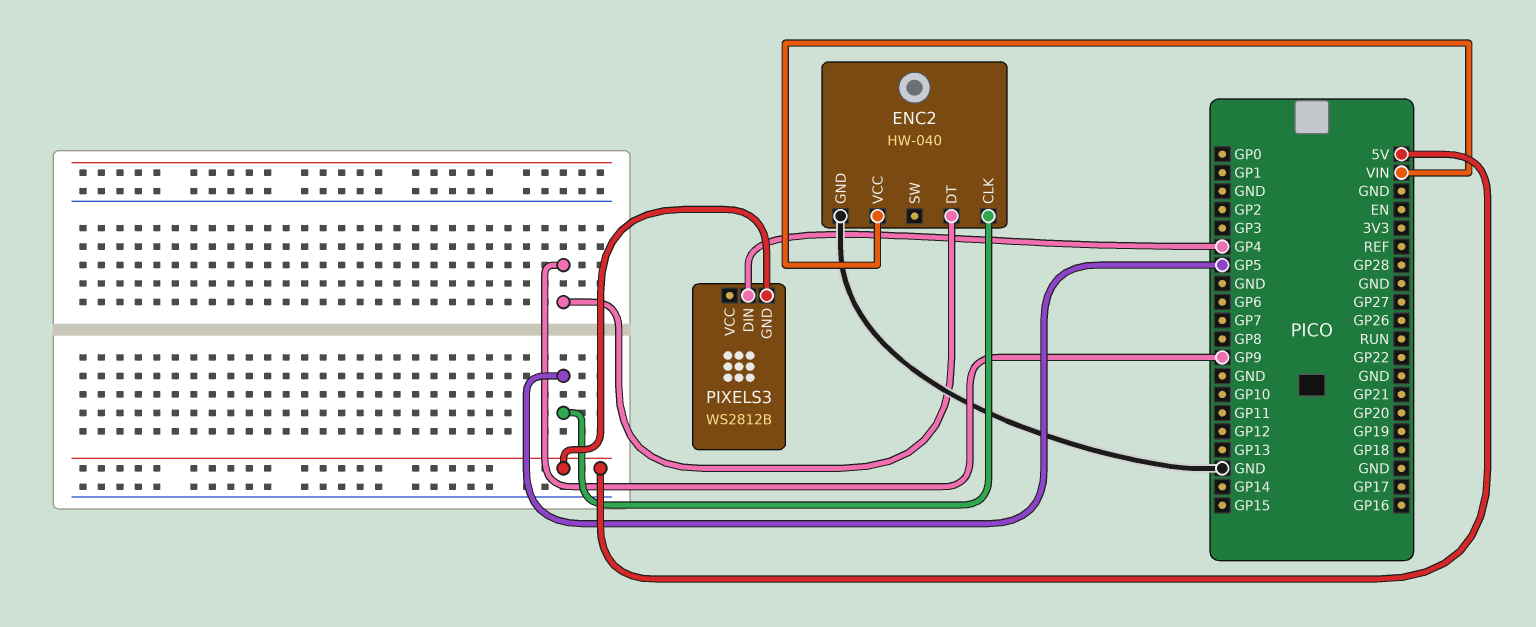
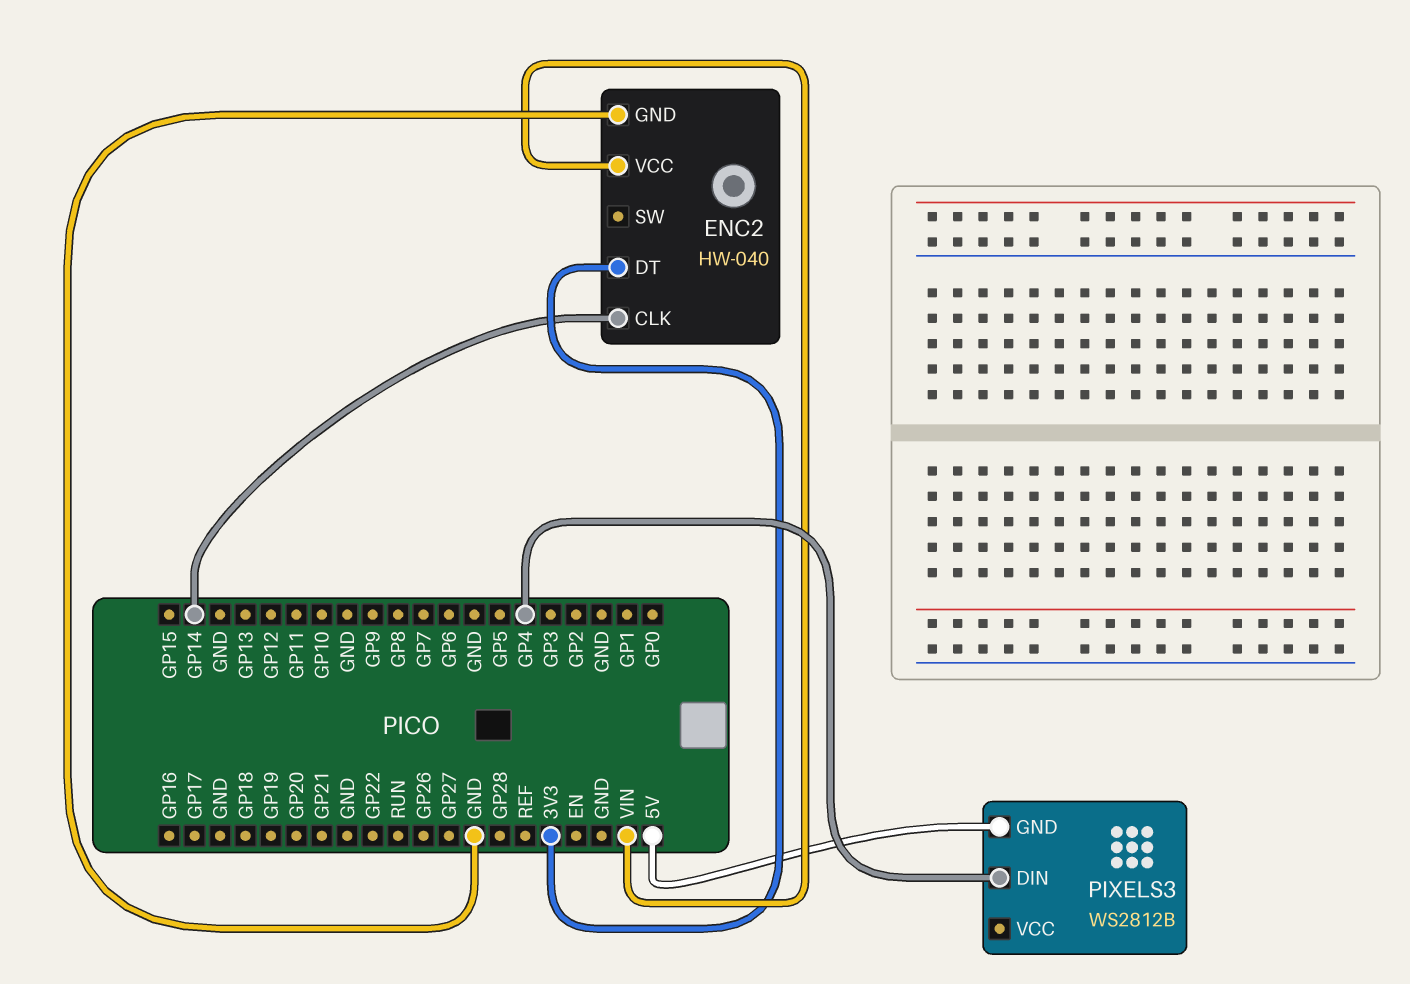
ENC2 pin CLK: GP5 -> GP14
ENC2 pin DT: GP9 -> 3V3

